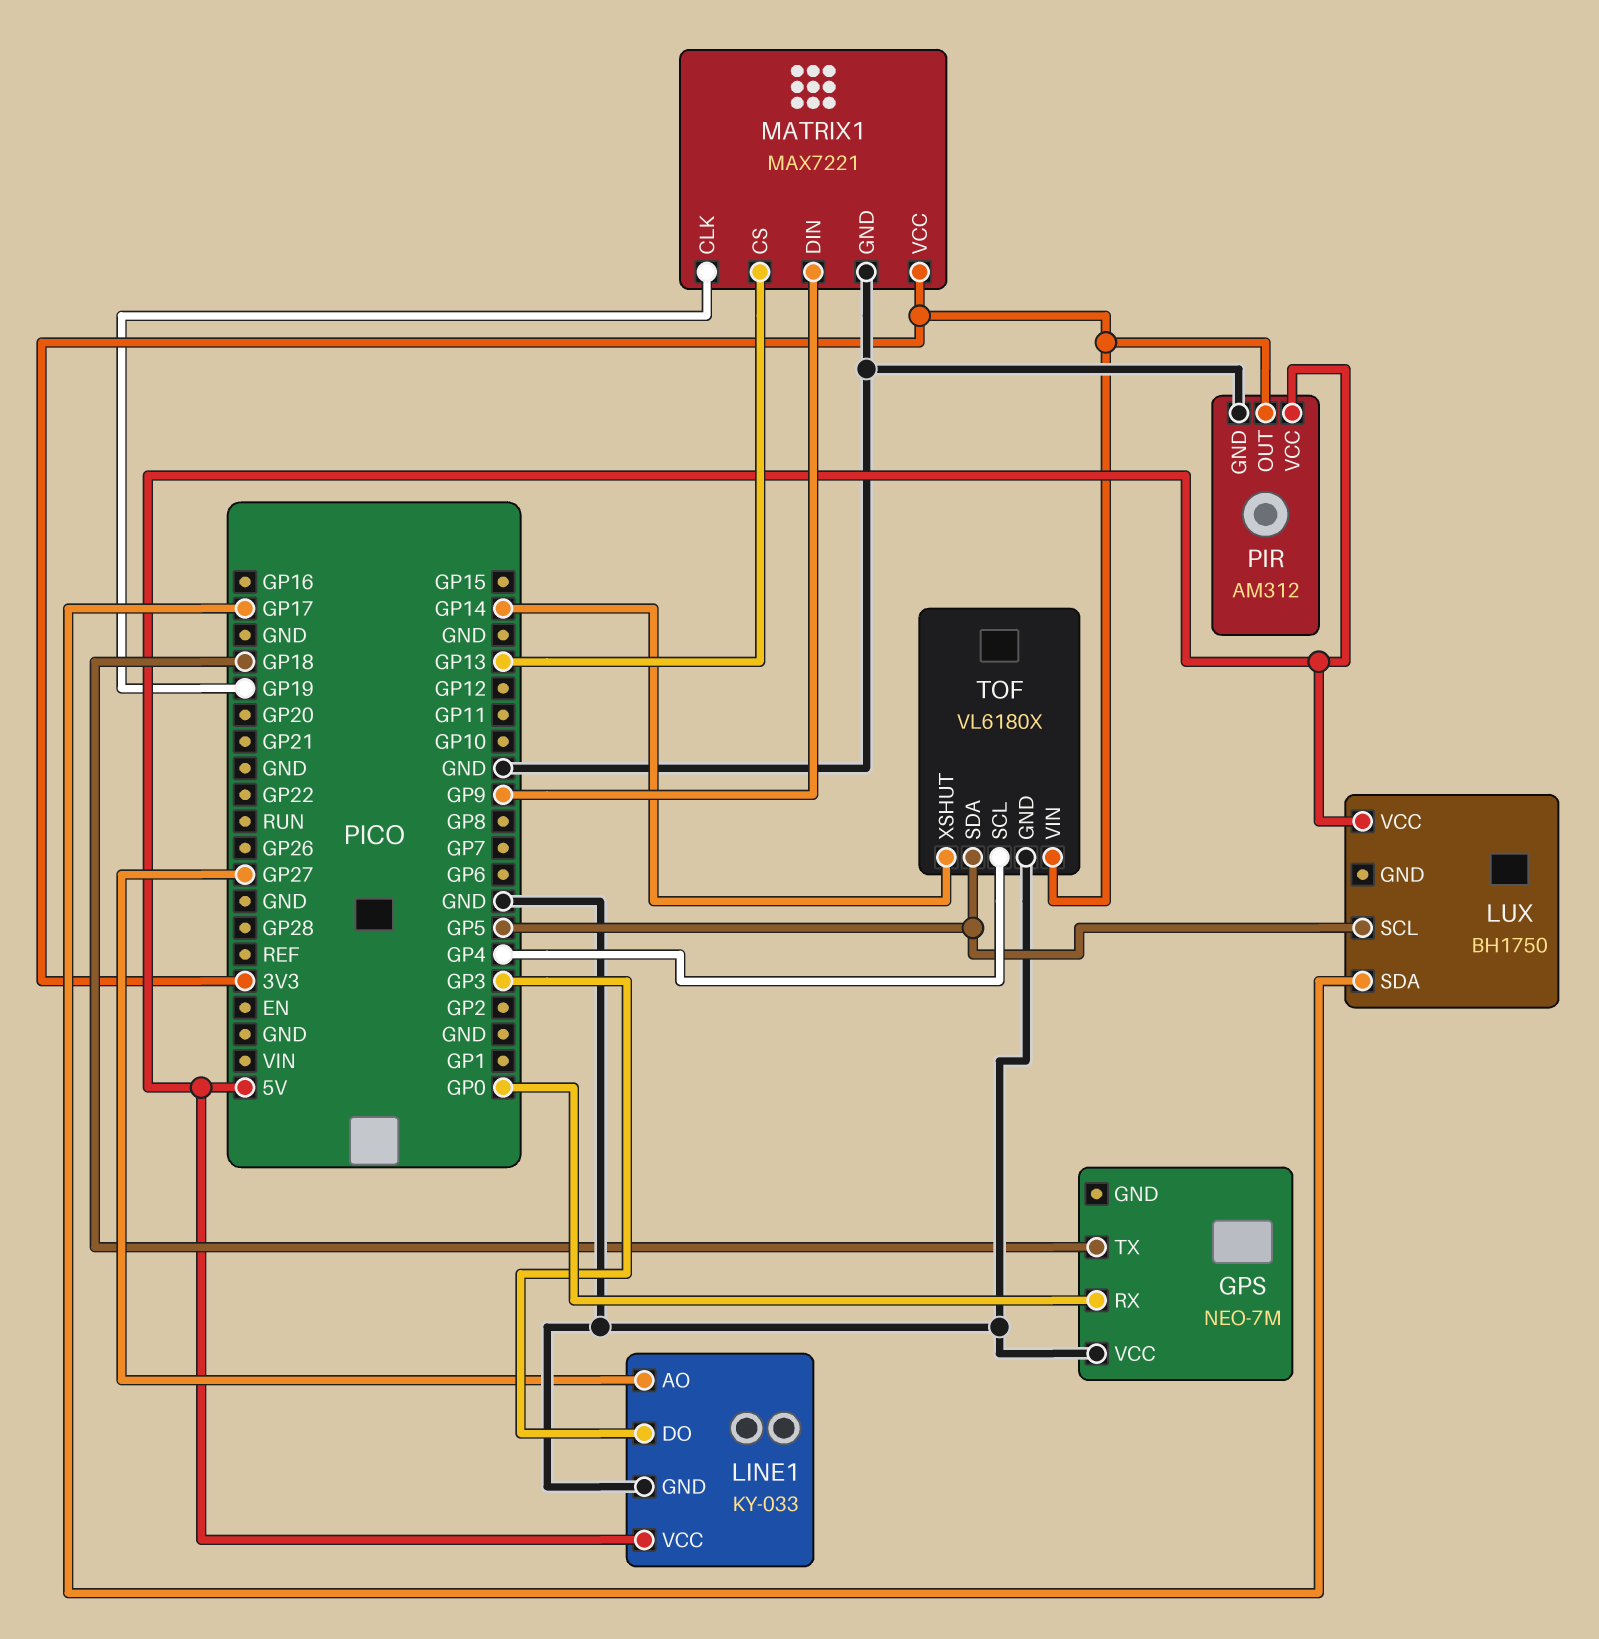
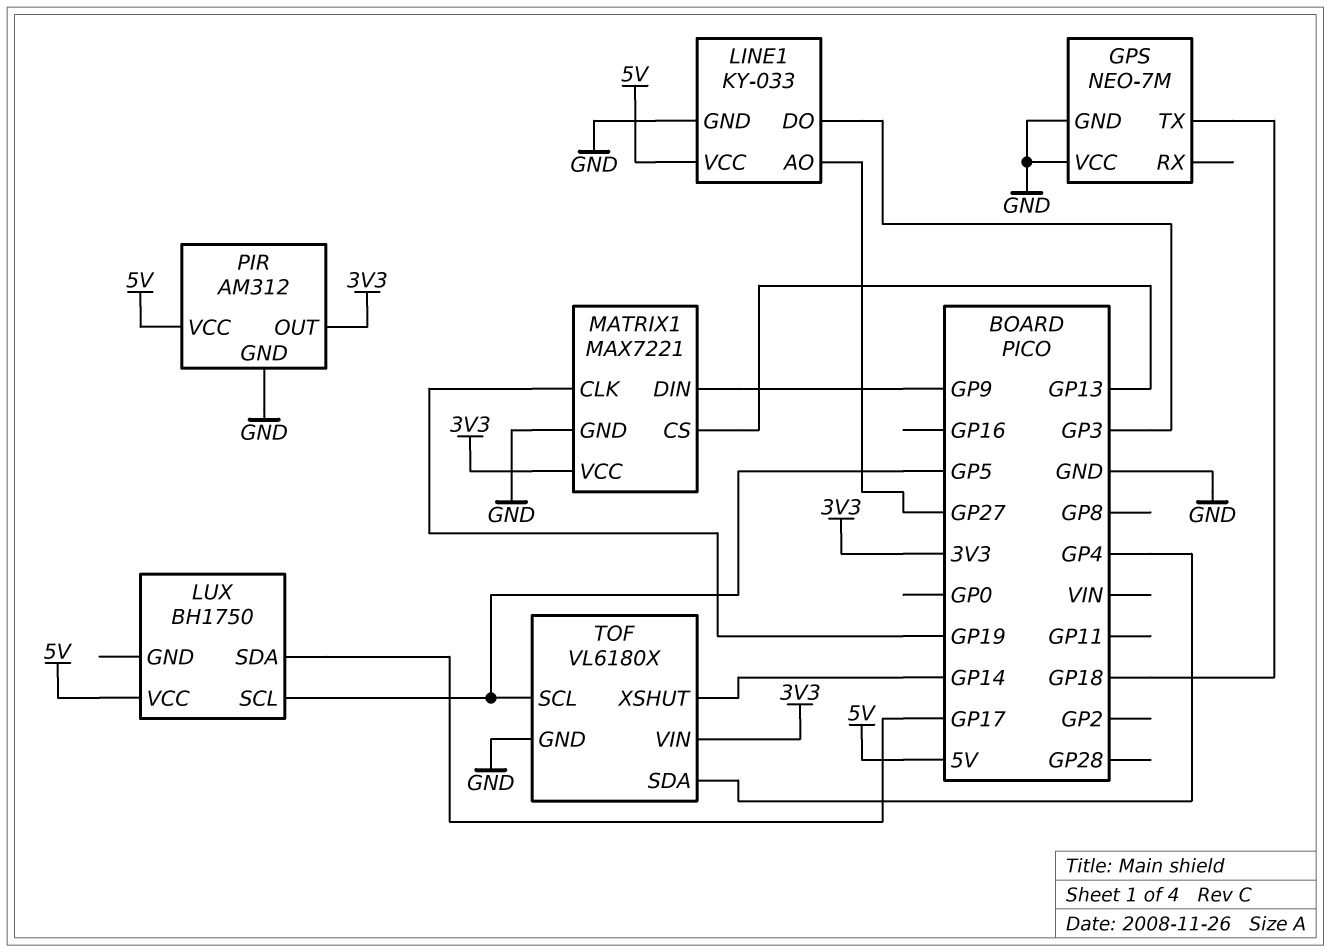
GPS pin GND: none -> GND
GPS pin RX: GP0 -> none
TOF pin SCL: GP4 -> GP5
TOF pin SDA: GP5 -> GP4

